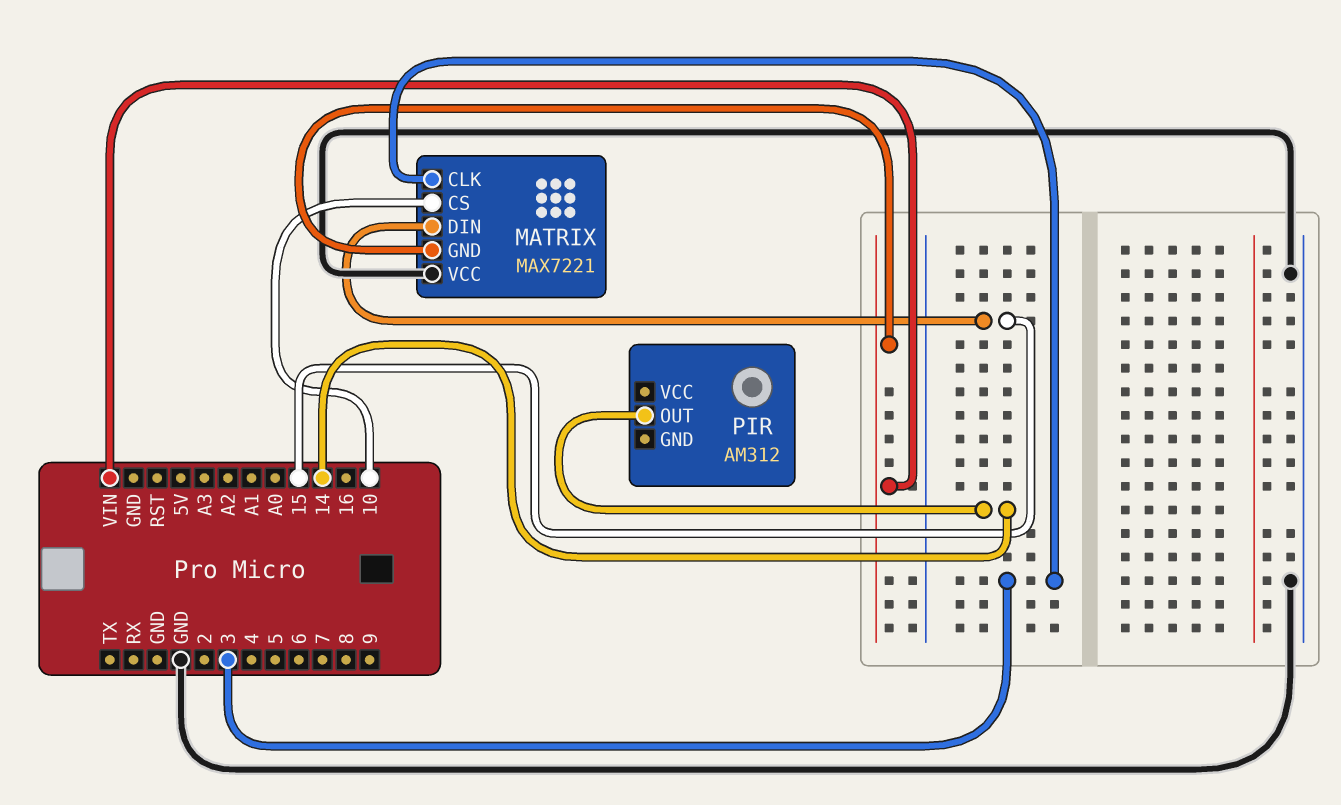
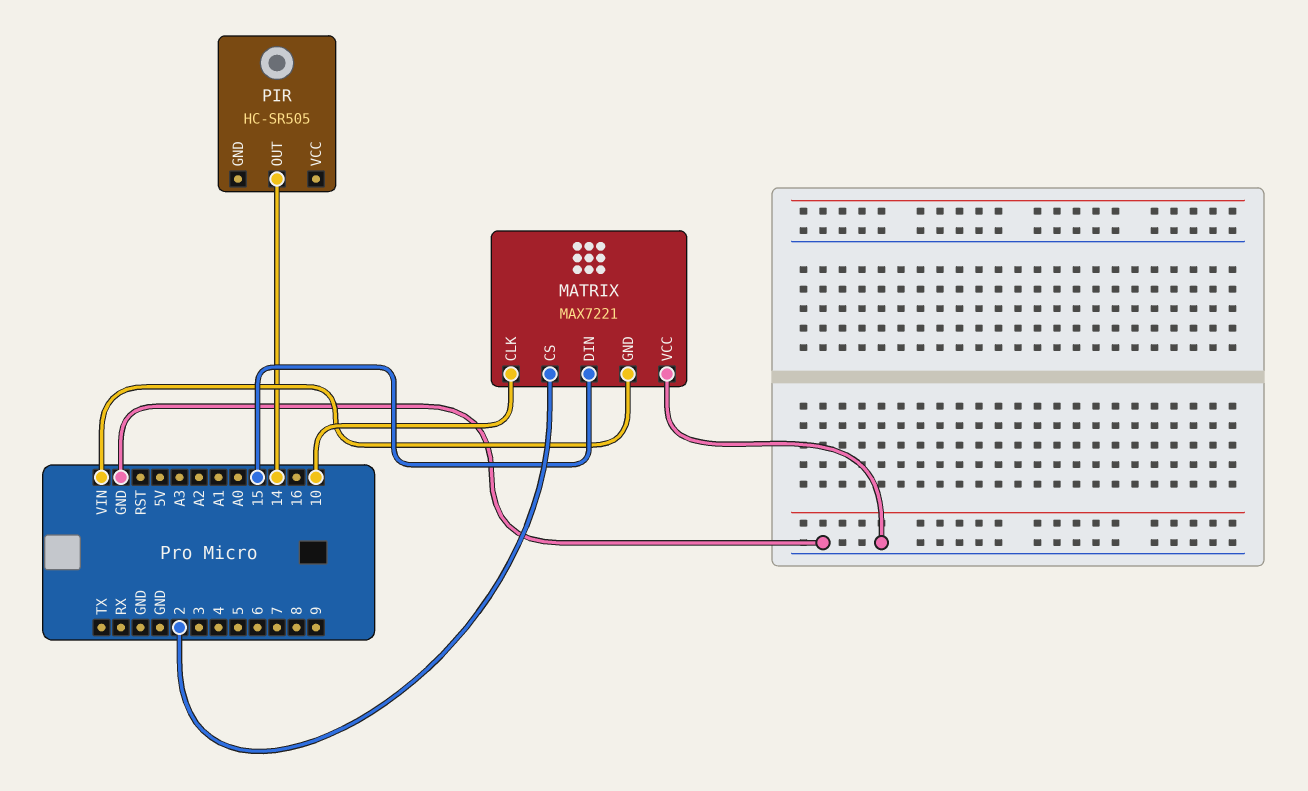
MATRIX pin CLK: 3 -> 10
MATRIX pin CS: 10 -> 2
PIR: AM312 -> HC-SR505

